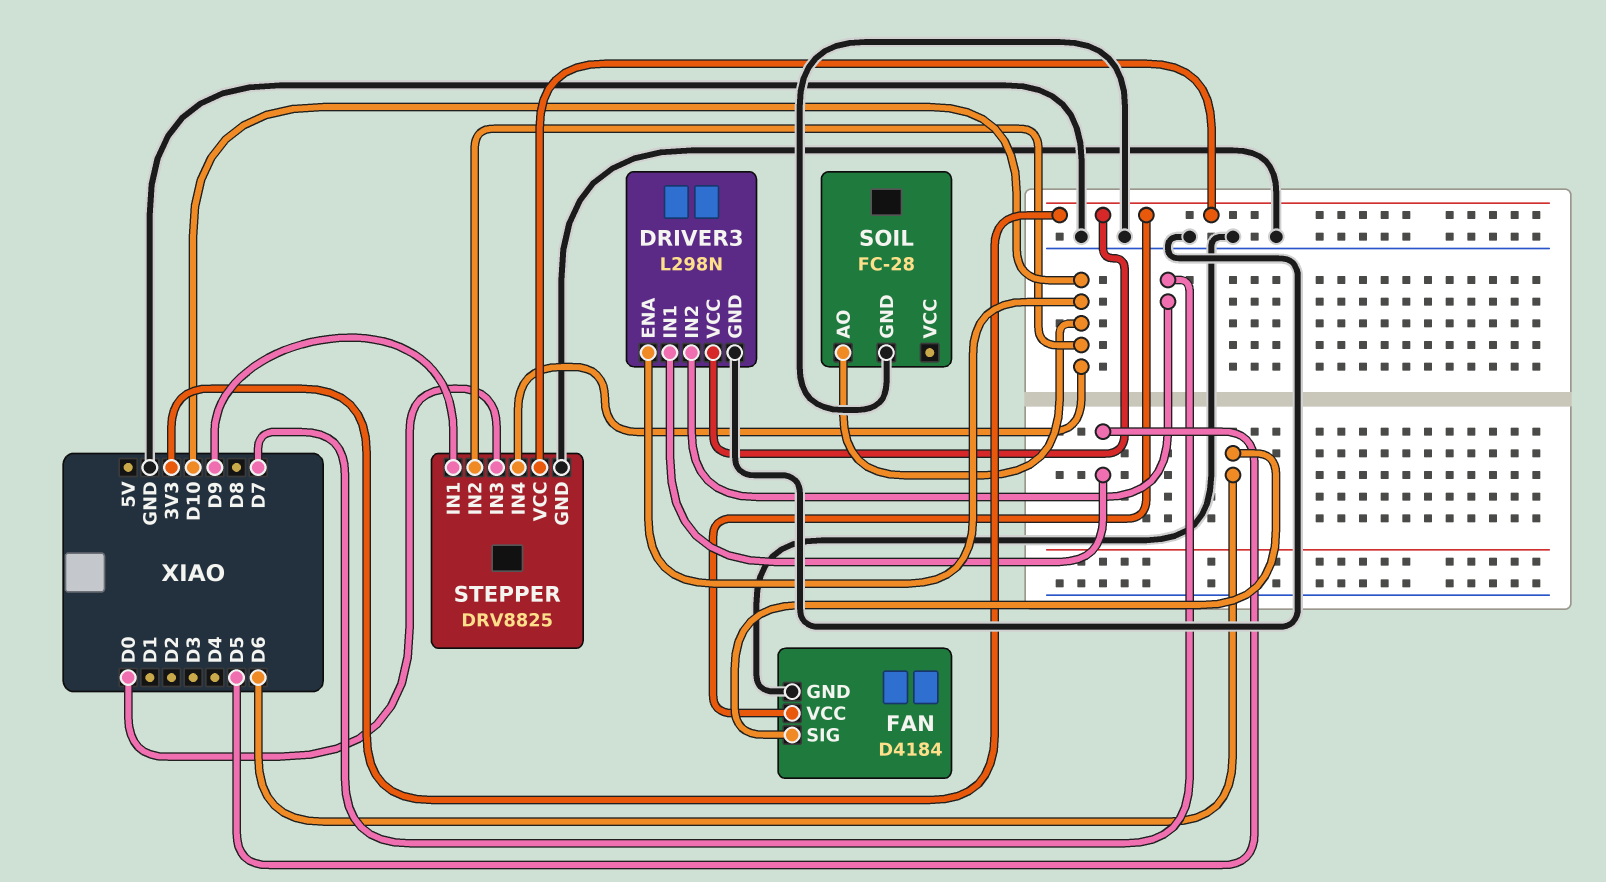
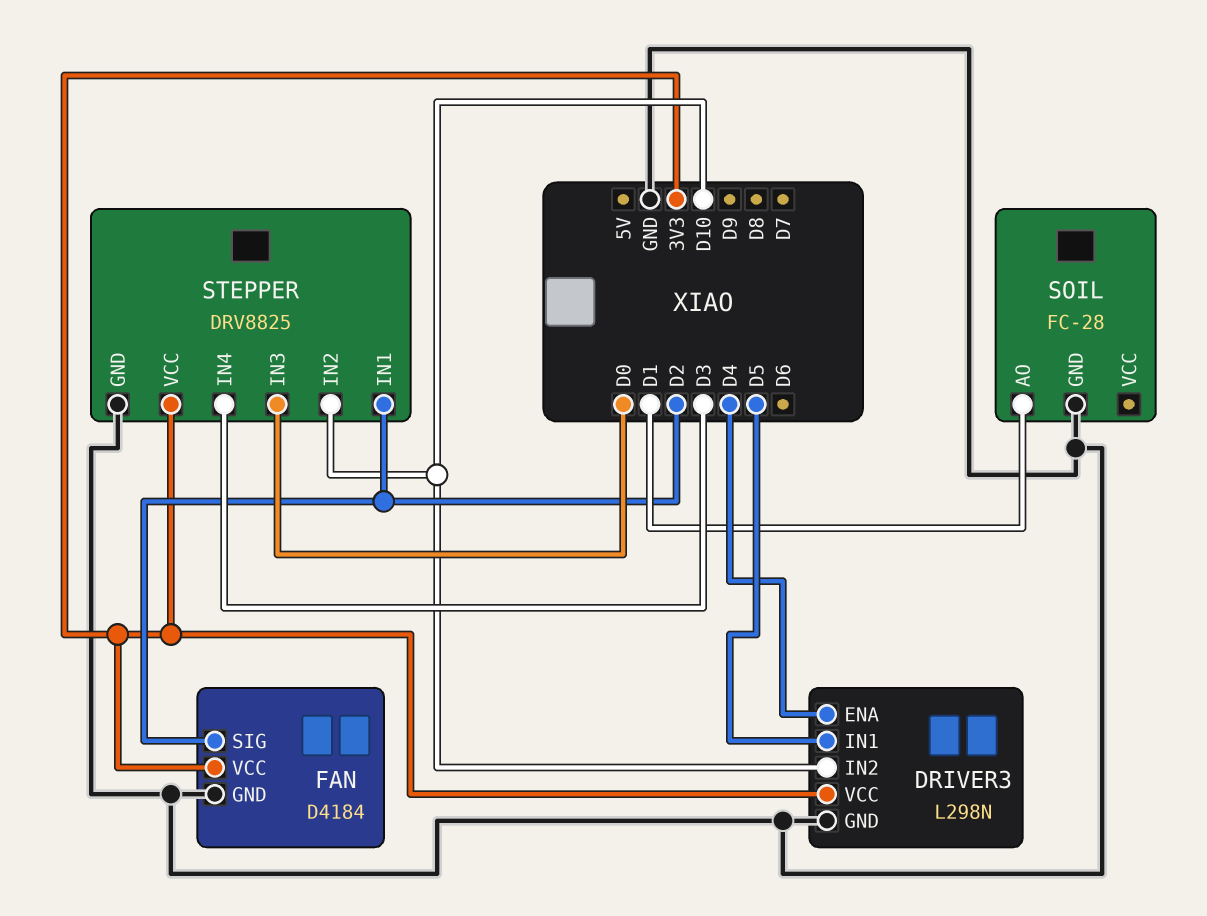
DRIVER3 pin ENA: D10 -> D4
DRIVER3 pin IN2: D7 -> D10
FAN pin SIG: D6 -> D2
SOIL pin AO: D10 -> D1
STEPPER pin IN1: D9 -> D2
STEPPER pin IN4: D10 -> D3

